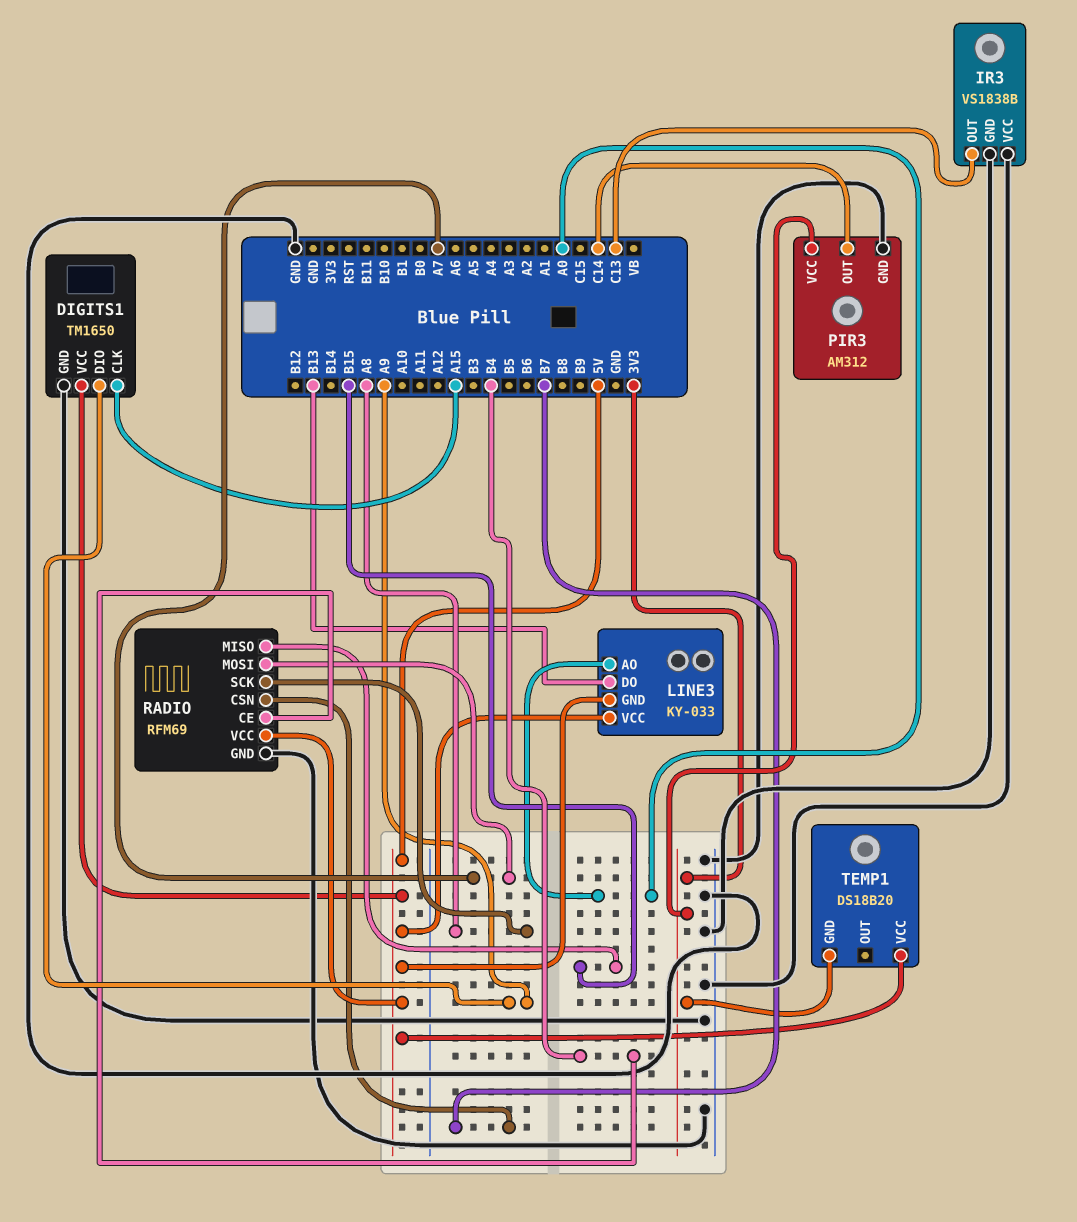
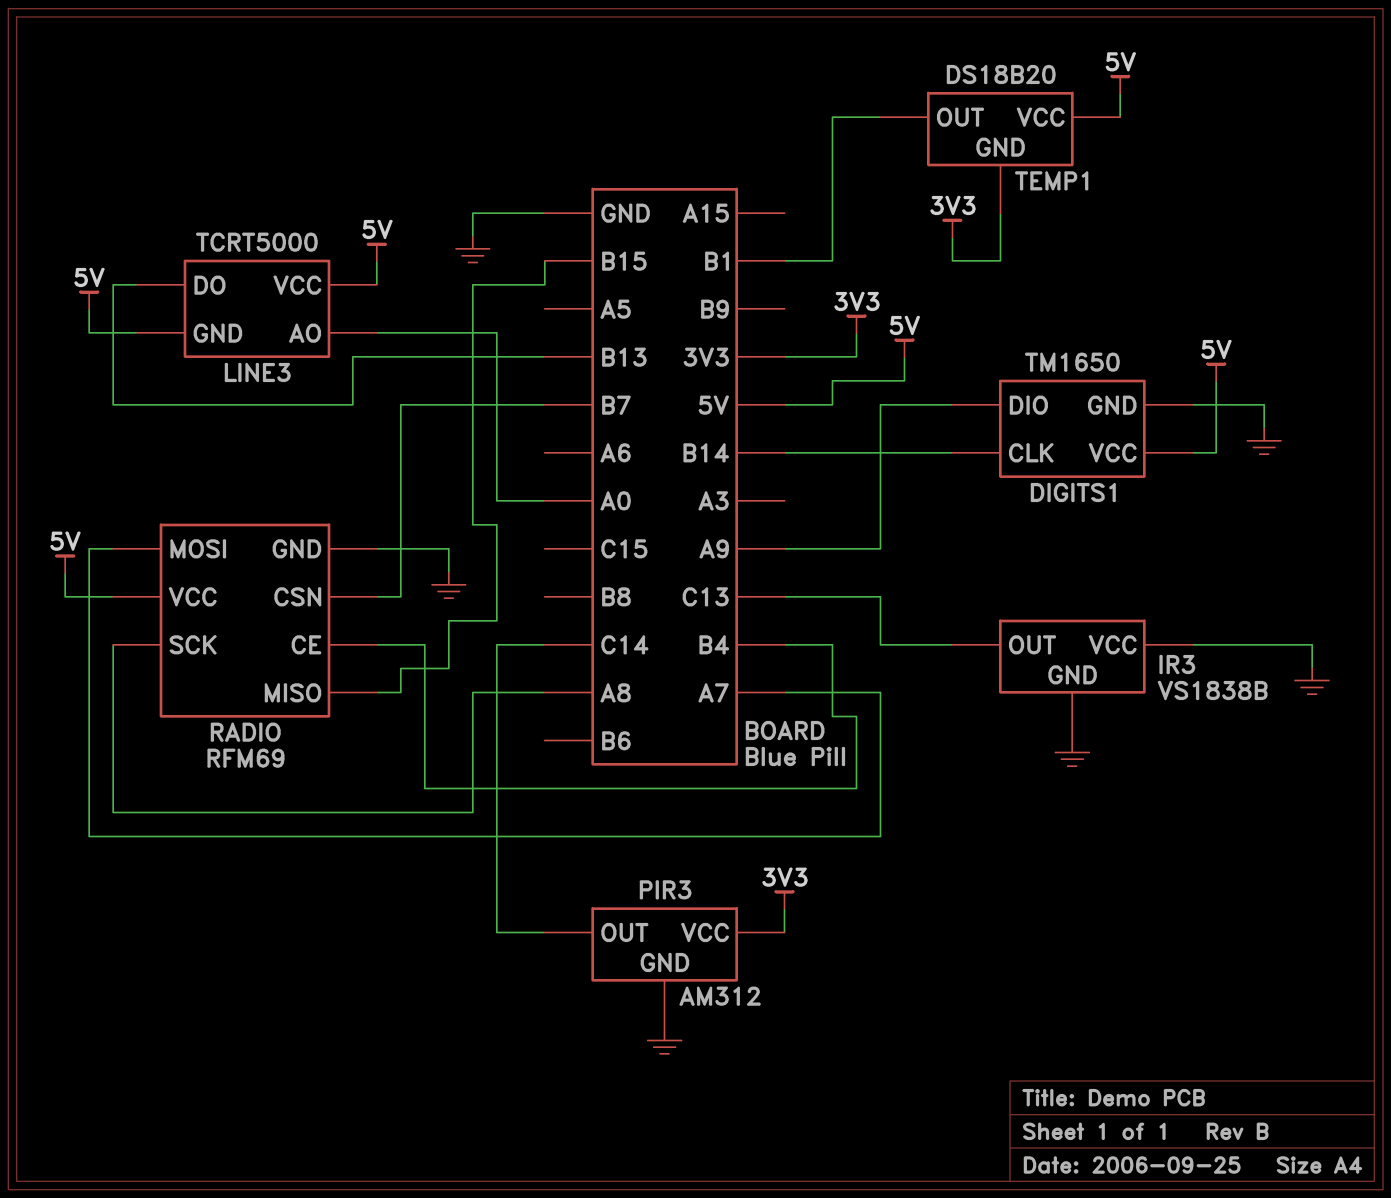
DIGITS1 pin CLK: A15 -> B14
LINE3: KY-033 -> TCRT5000
TEMP1 pin OUT: none -> B1

